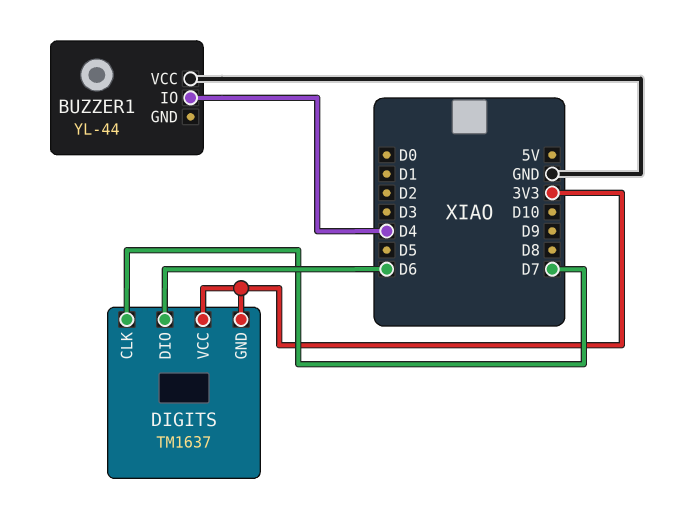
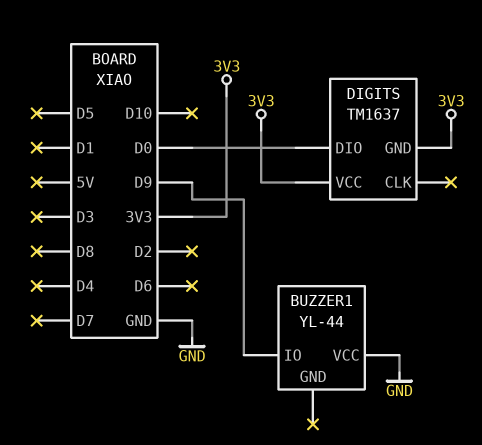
BUZZER1 pin IO: D4 -> D9
DIGITS pin CLK: D7 -> none
DIGITS pin DIO: D6 -> D0

